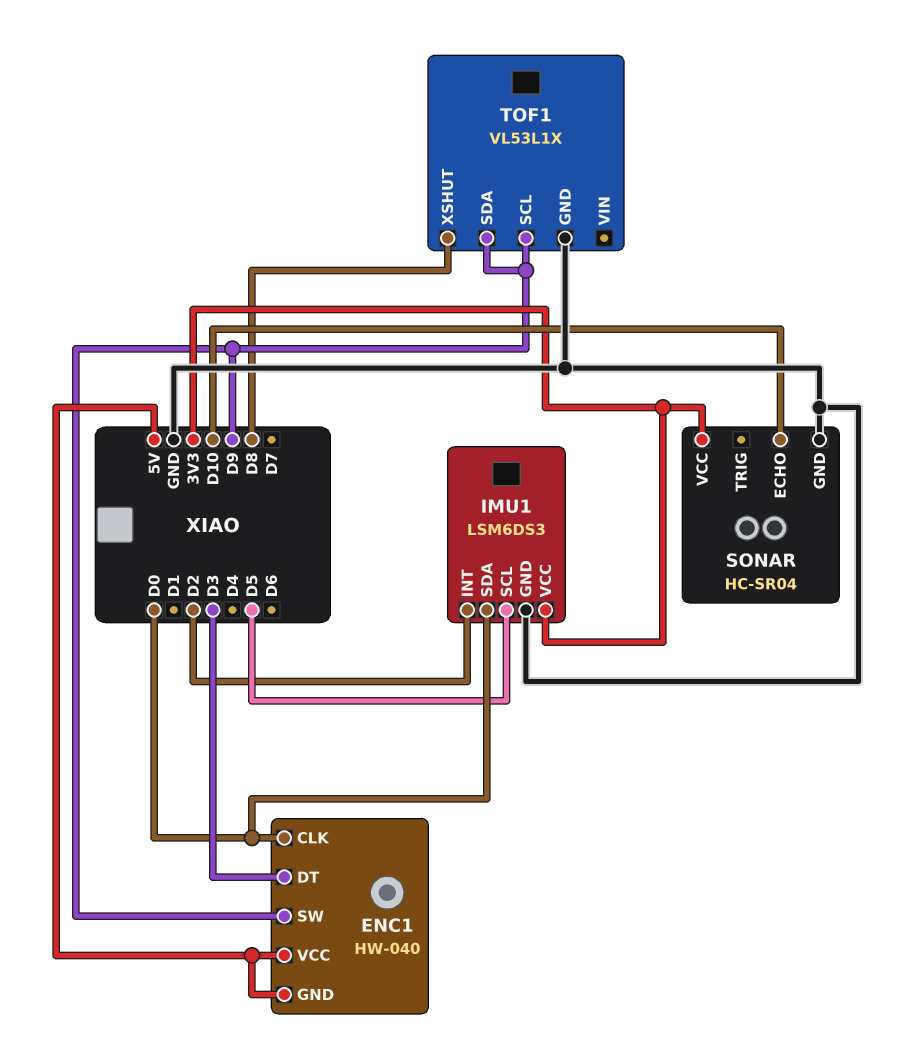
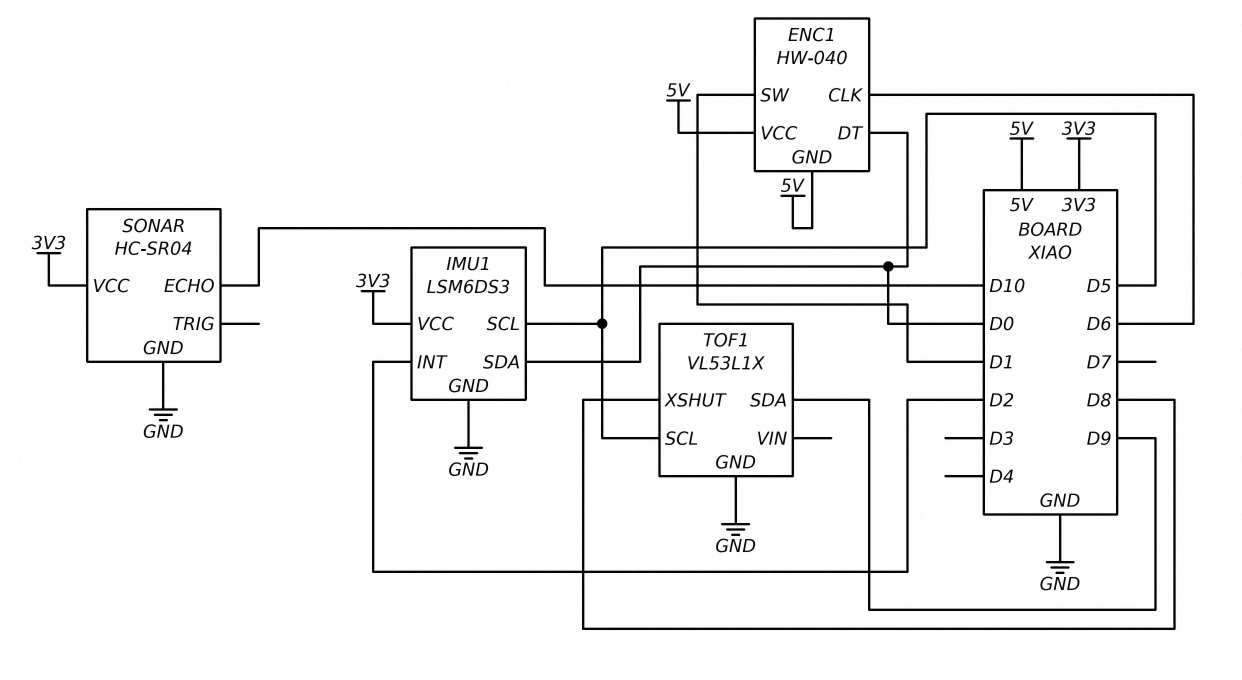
ENC1 pin CLK: D0 -> D6
ENC1 pin DT: D3 -> D0
ENC1 pin SW: D9 -> D1
TOF1 pin SCL: D9 -> D5

